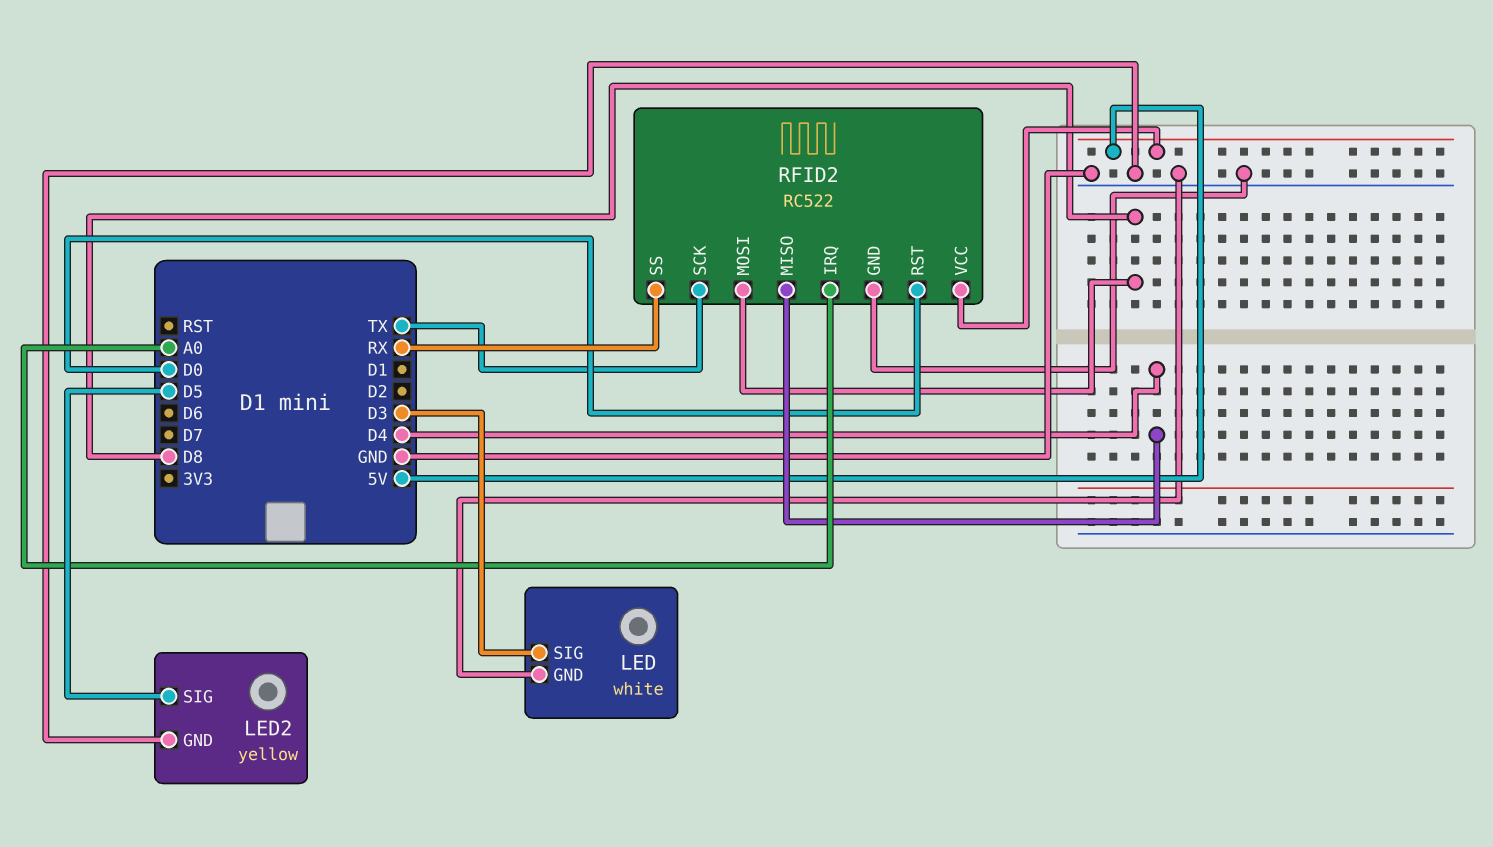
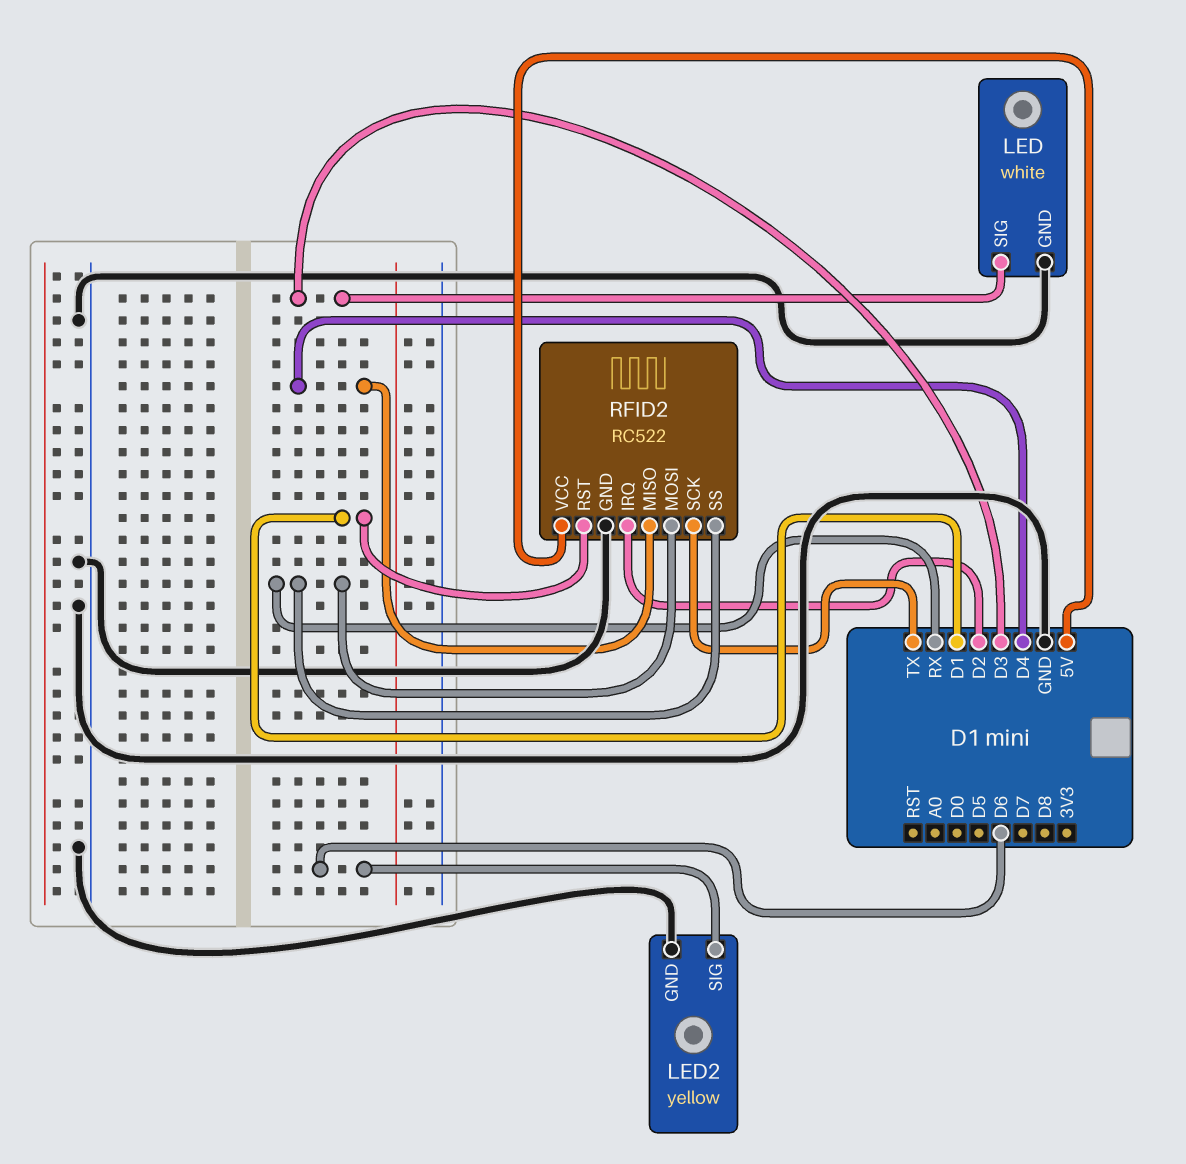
LED2 pin SIG: D5 -> D6
RFID2 pin IRQ: A0 -> D2
RFID2 pin MOSI: D8 -> RX
RFID2 pin RST: D0 -> D1

